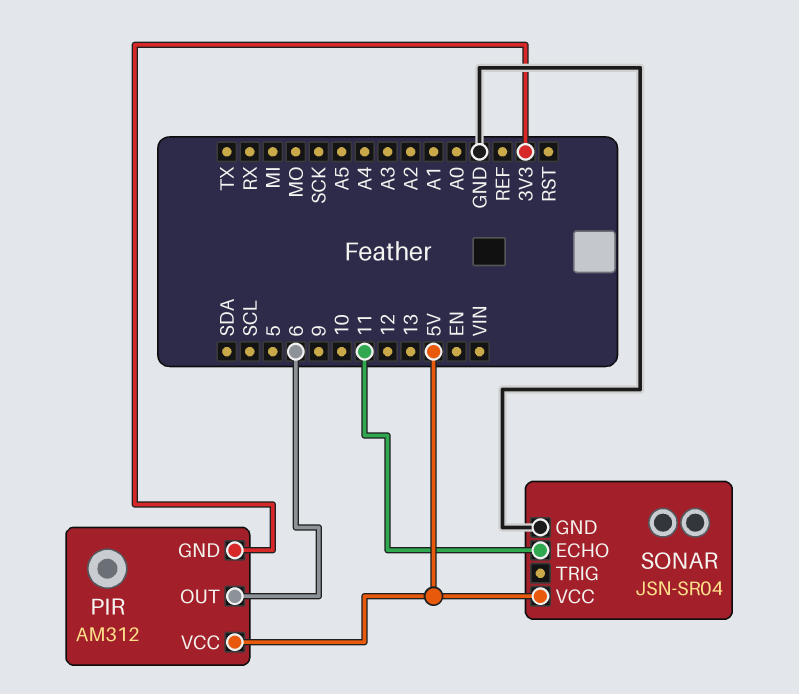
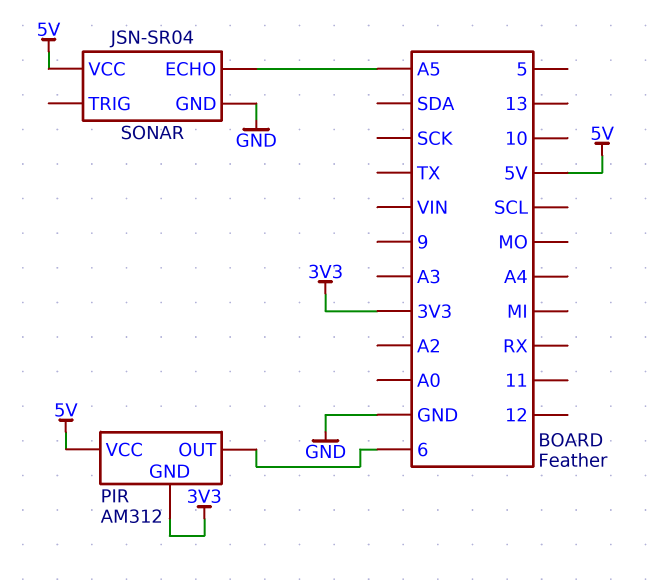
SONAR pin ECHO: 11 -> A5

